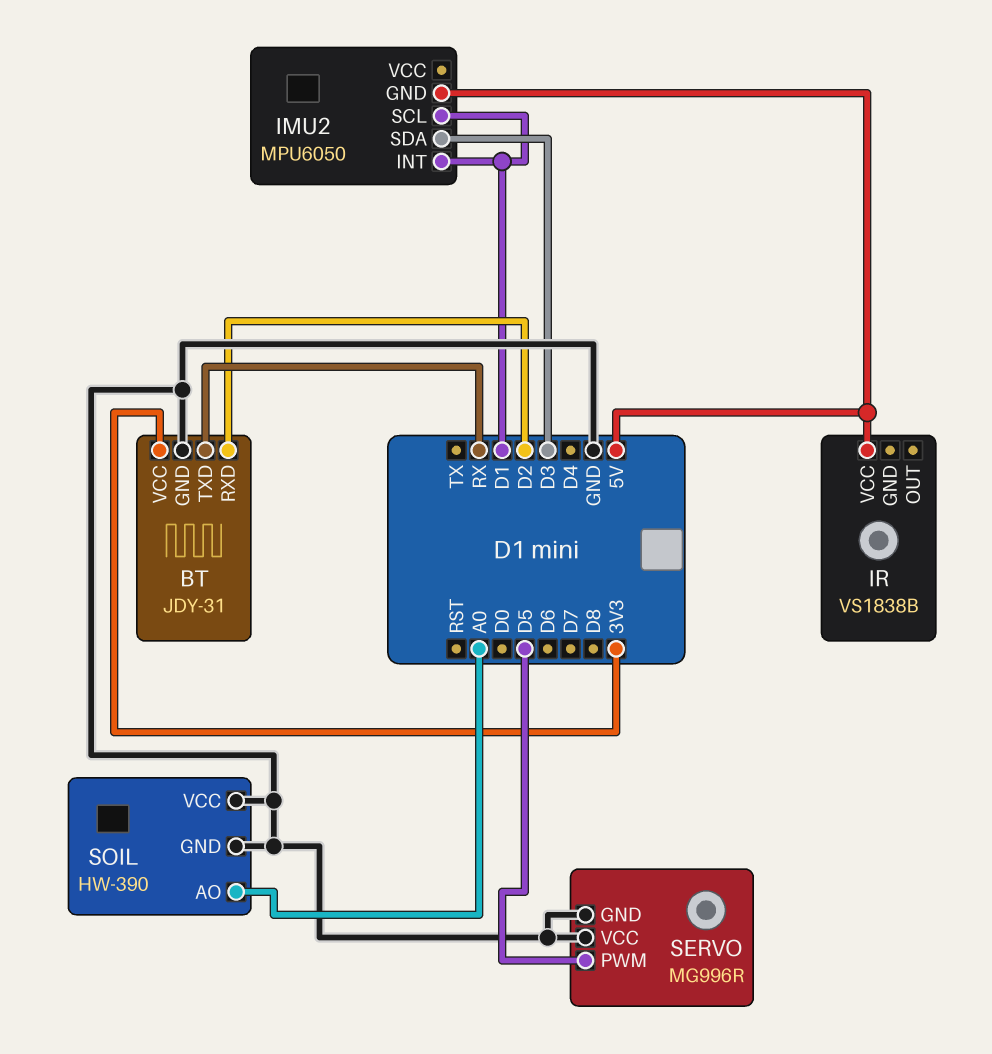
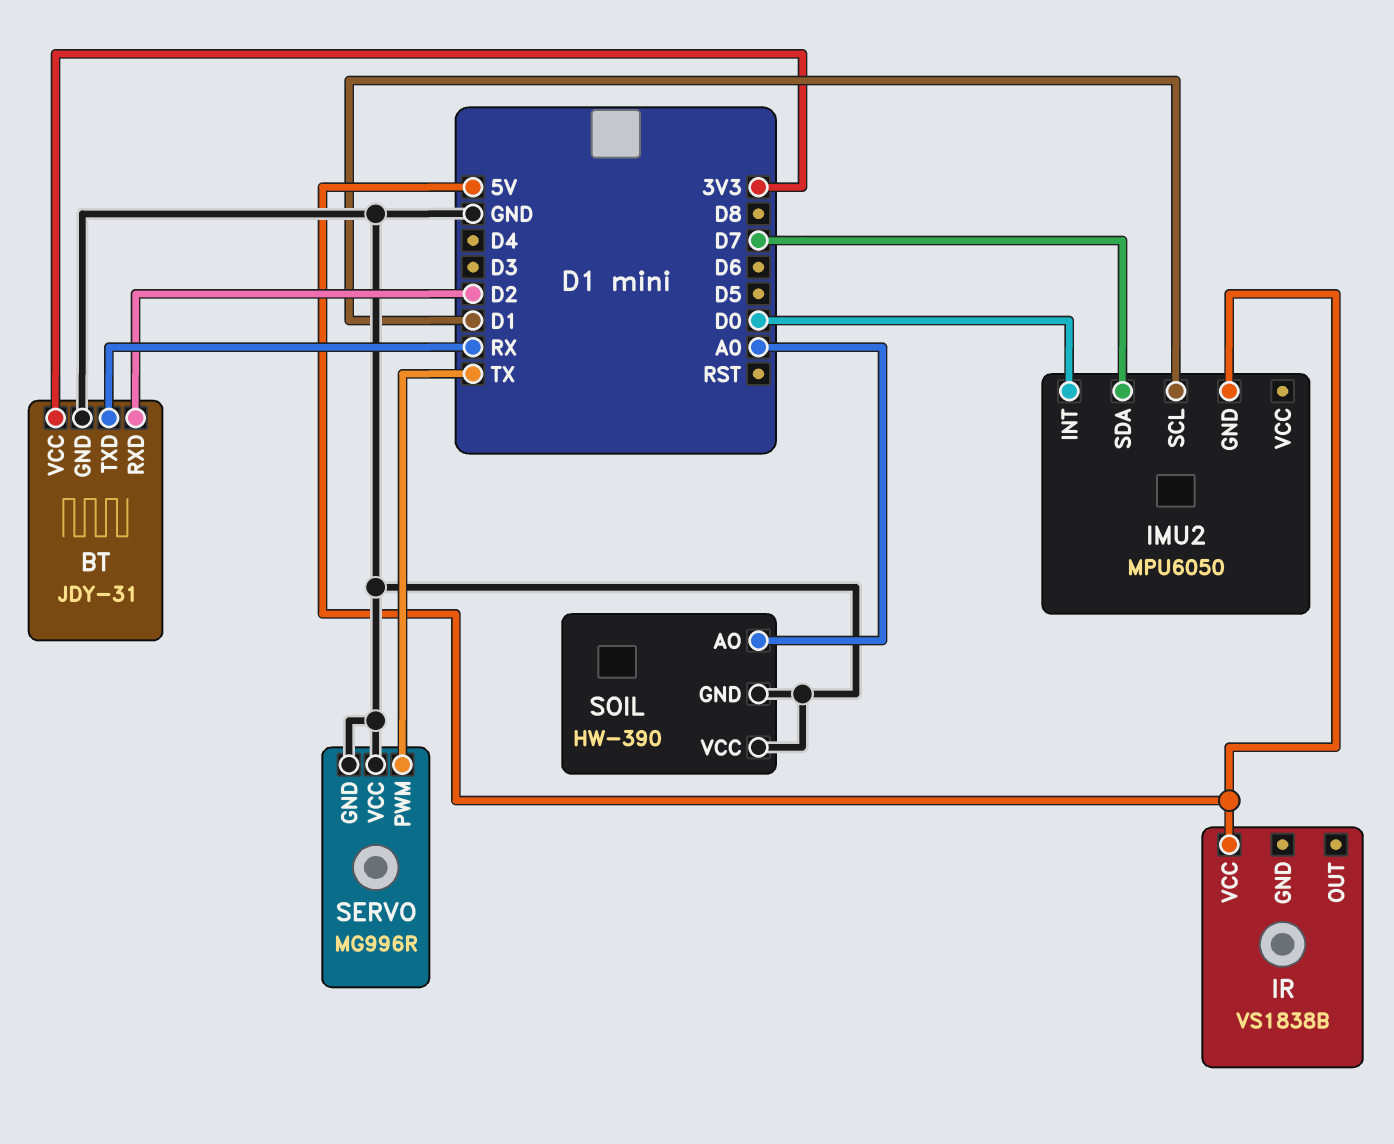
IMU2 pin INT: D1 -> D0
IMU2 pin SDA: D3 -> D7
SERVO pin PWM: D5 -> TX

